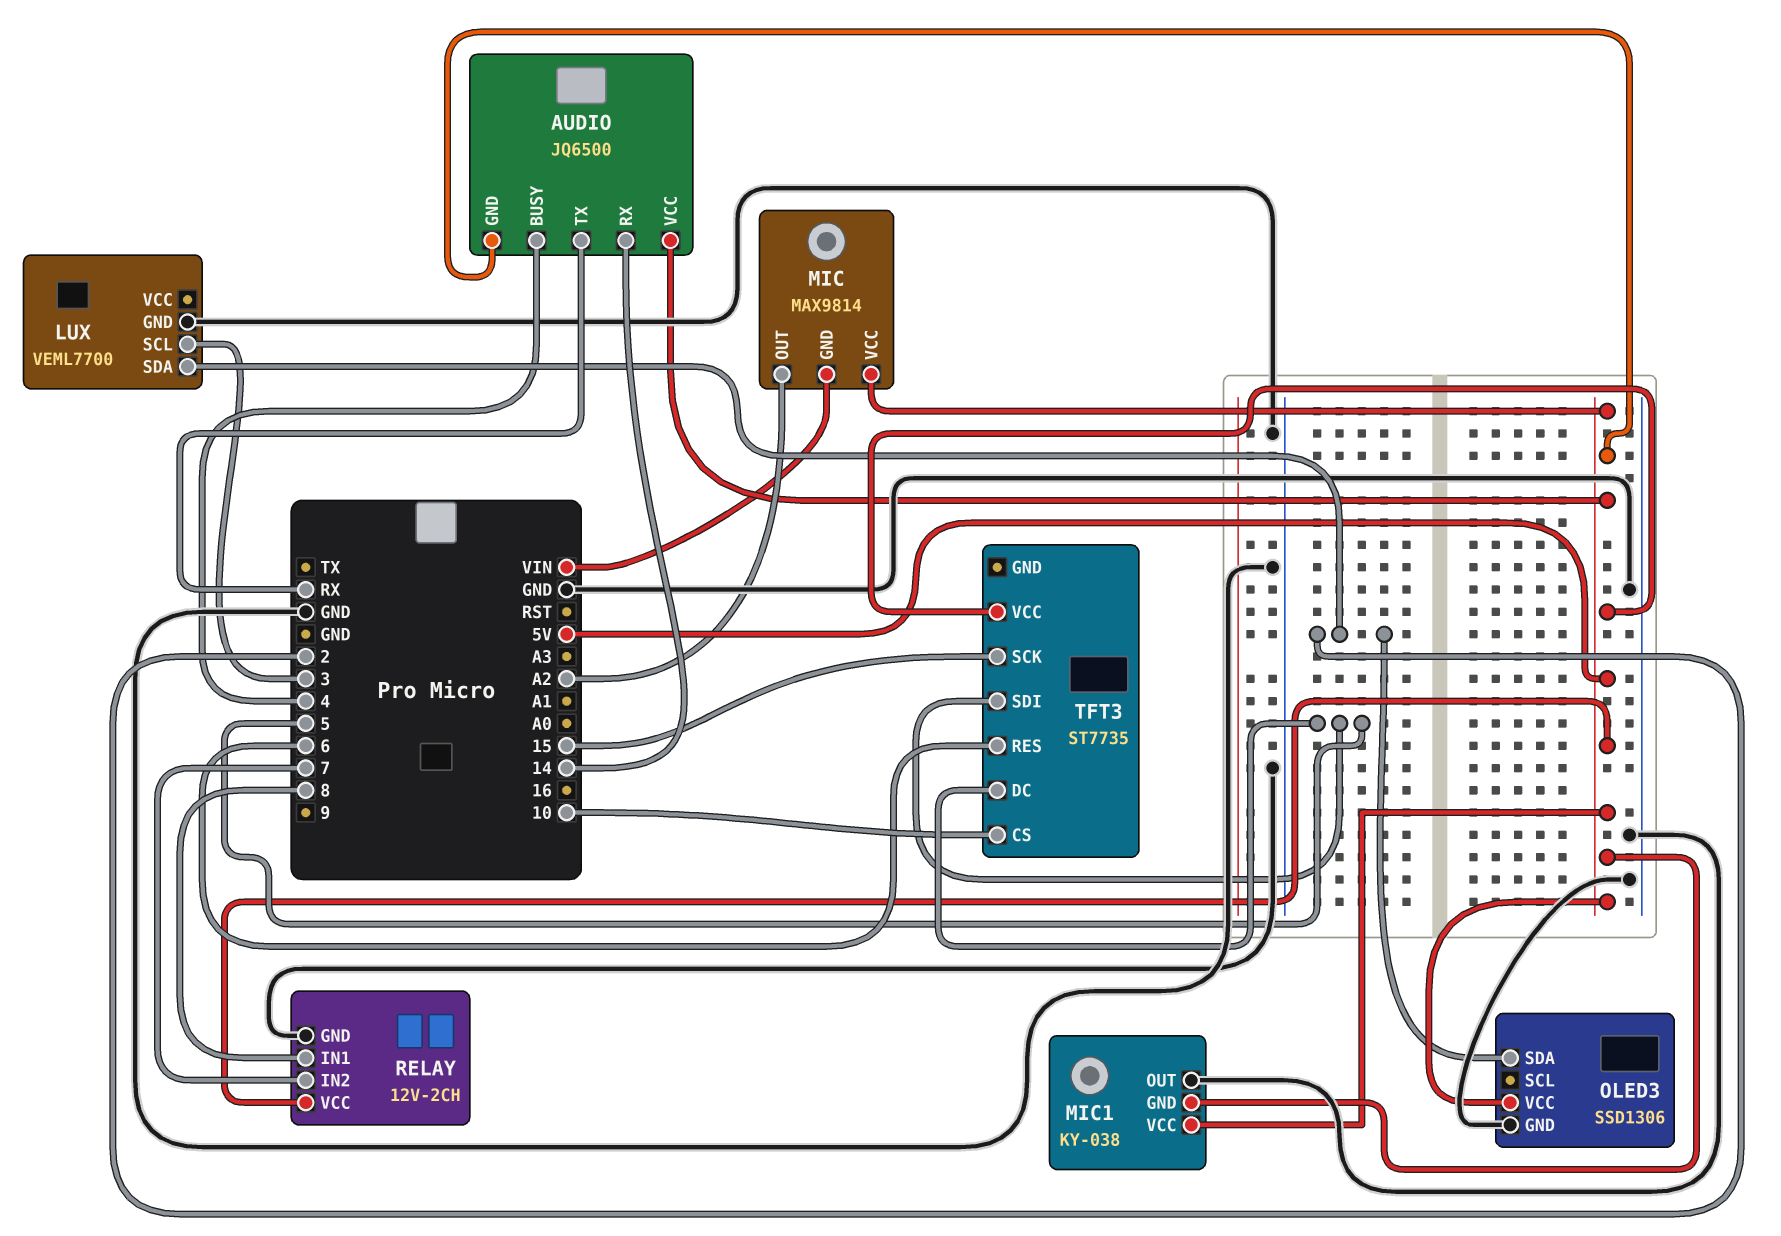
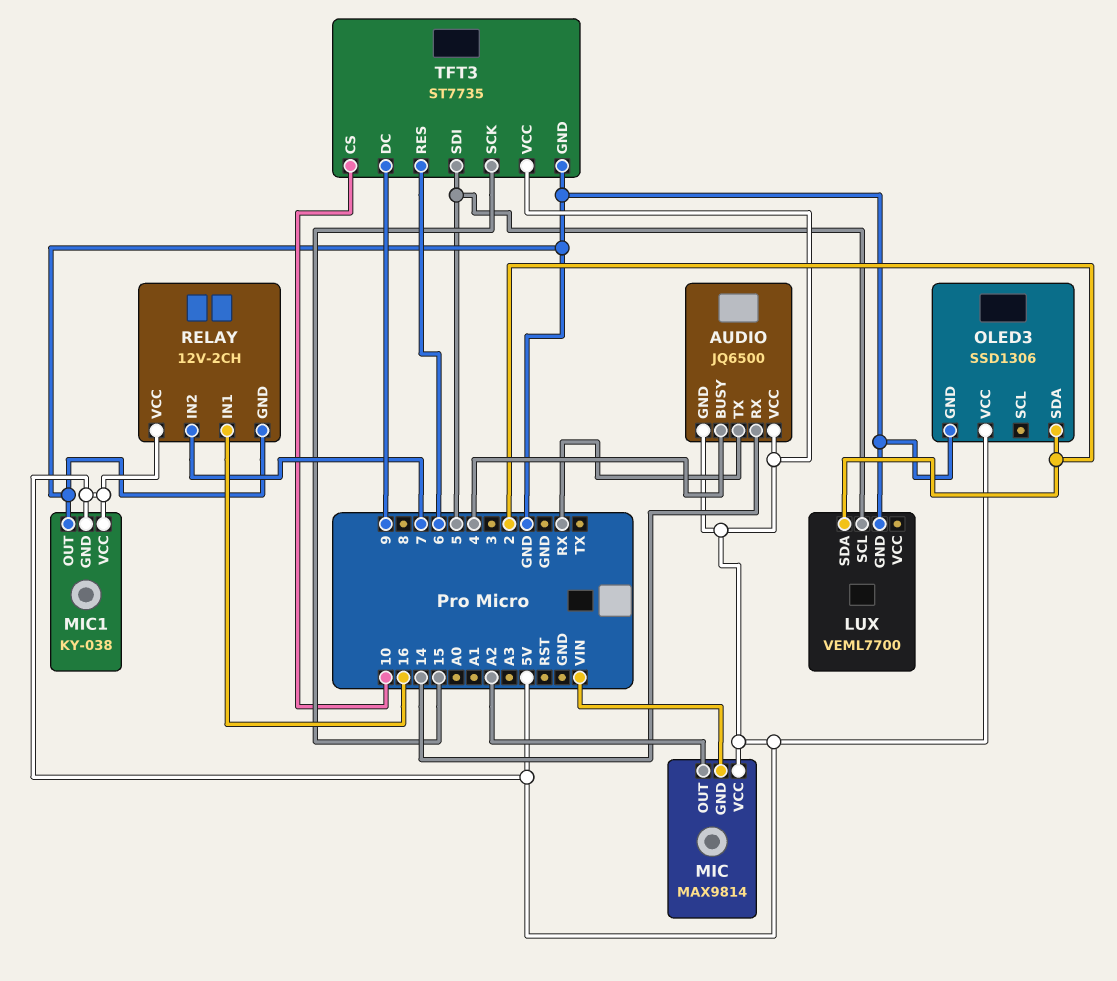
LUX pin SCL: 3 -> 5
RELAY pin IN1: 8 -> 16
TFT3 pin DC: 5 -> 9
TFT3 pin GND: none -> GND

